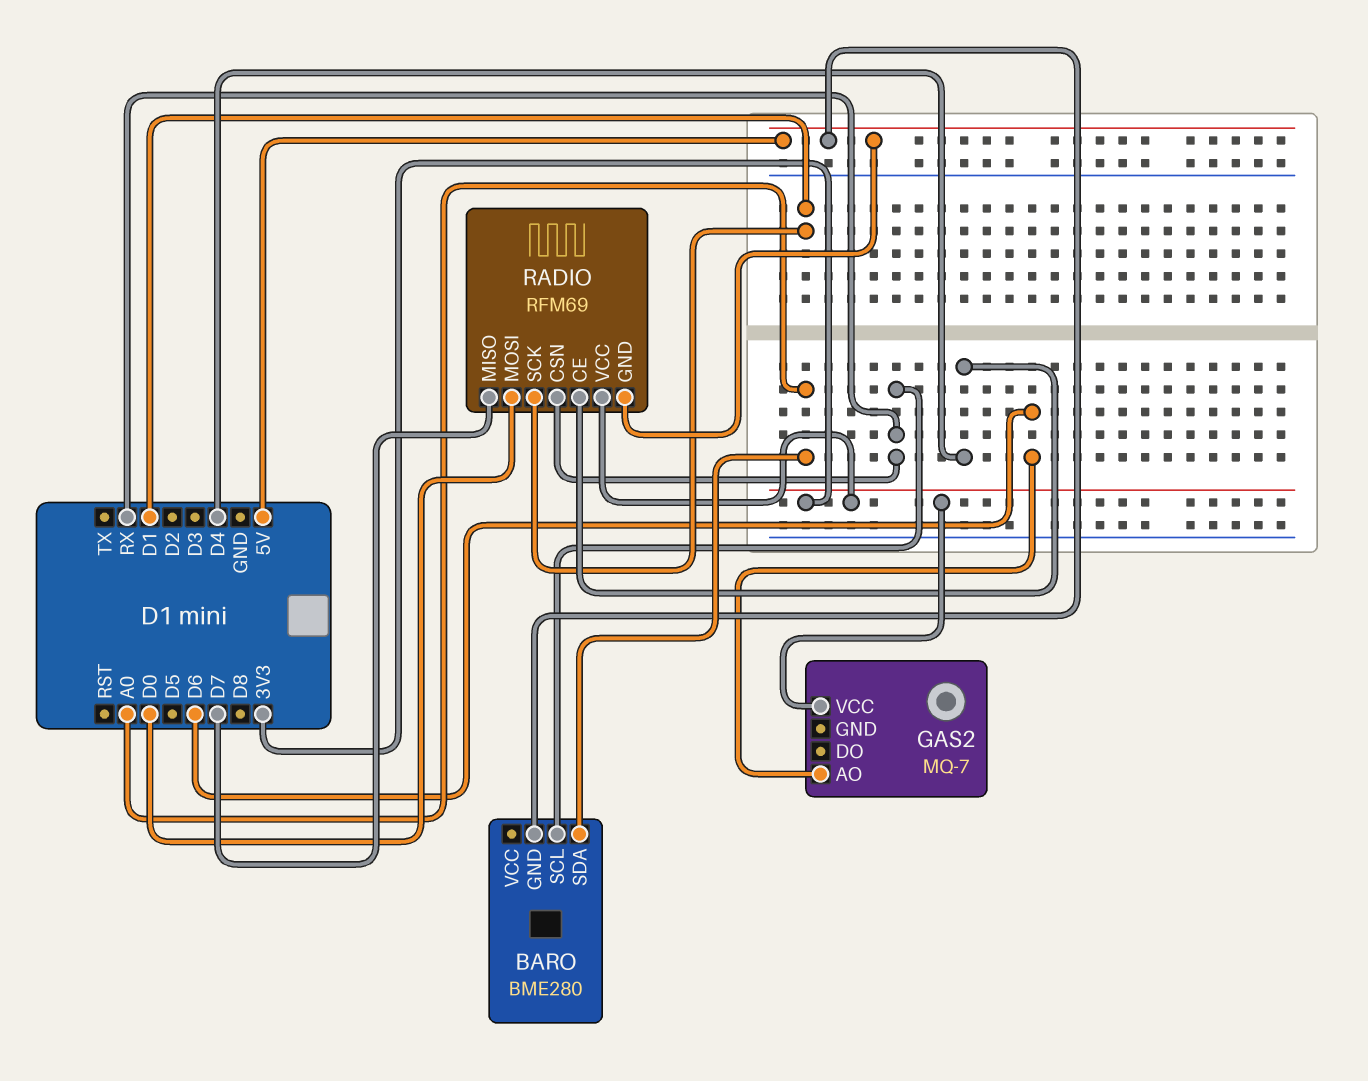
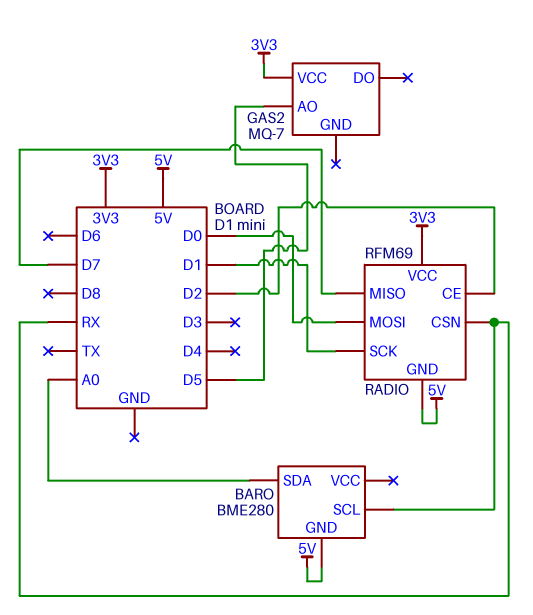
GAS2 pin AO: D6 -> D5
RADIO pin CE: D4 -> D2

